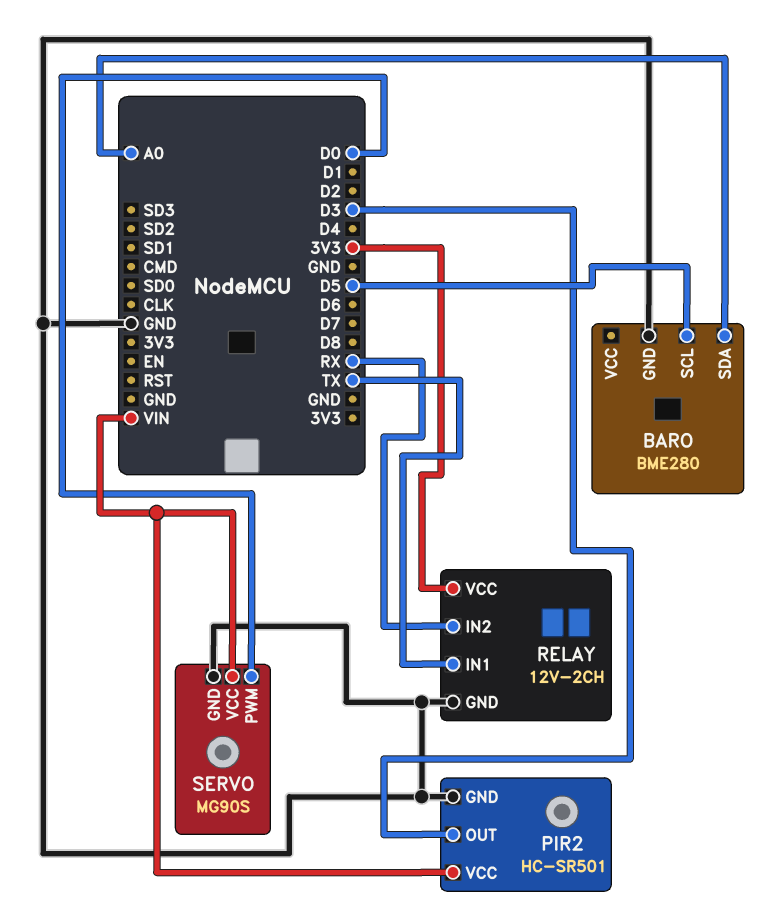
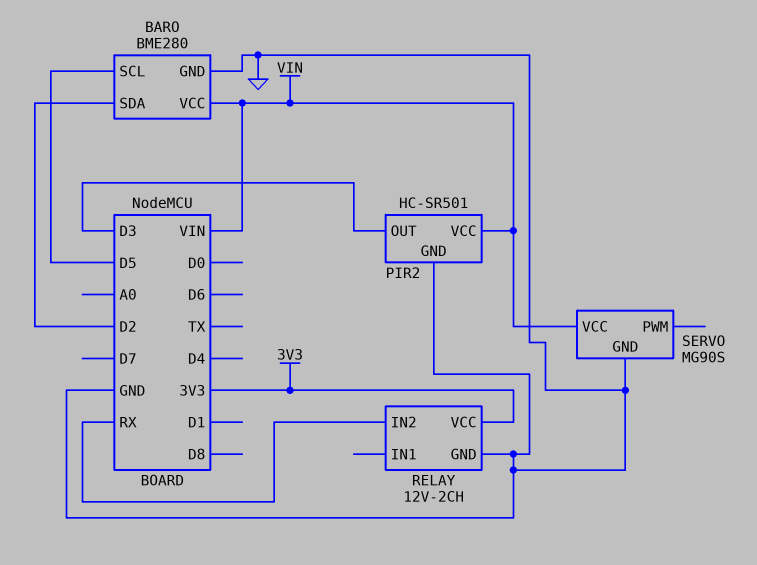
BARO pin SDA: A0 -> D2
BARO pin VCC: none -> VIN
RELAY pin IN1: TX -> none
SERVO pin PWM: D0 -> none

